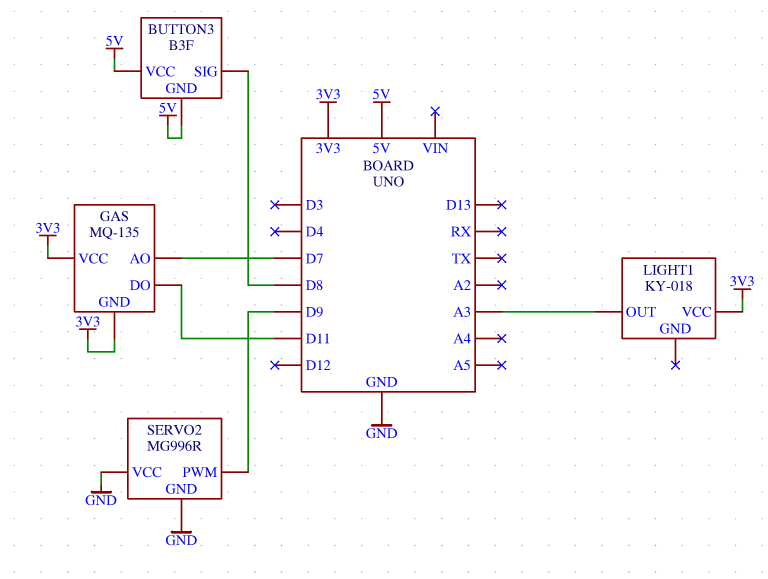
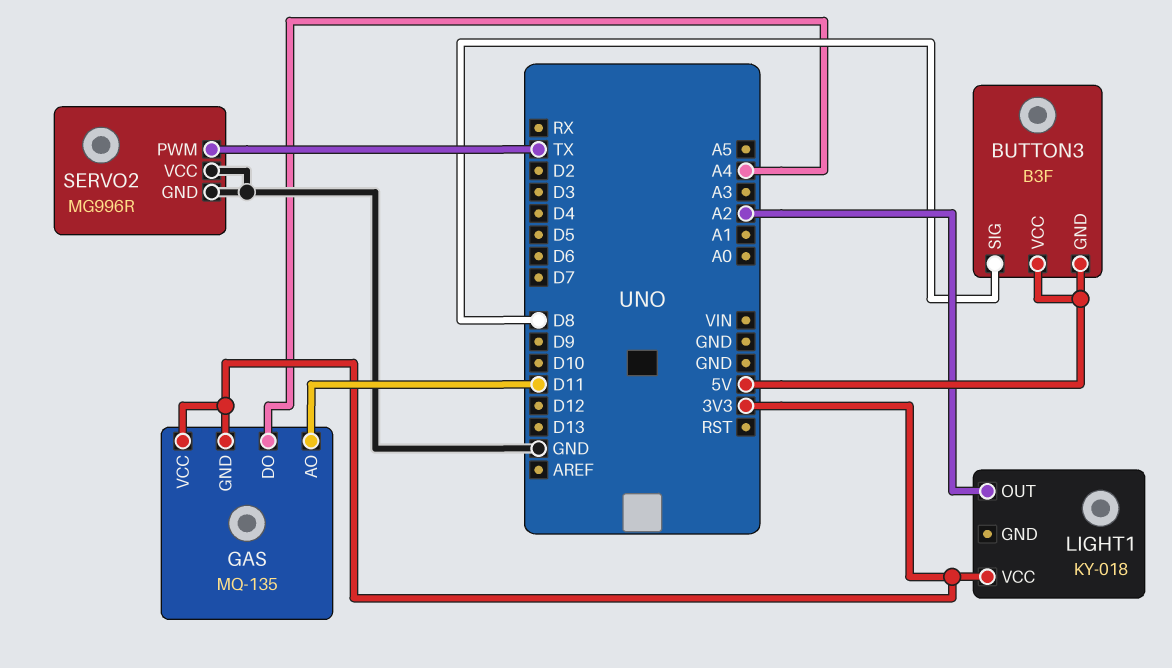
GAS pin AO: D7 -> D11
GAS pin DO: D11 -> A4
LIGHT1 pin OUT: A3 -> A2
SERVO2 pin PWM: D9 -> TX

